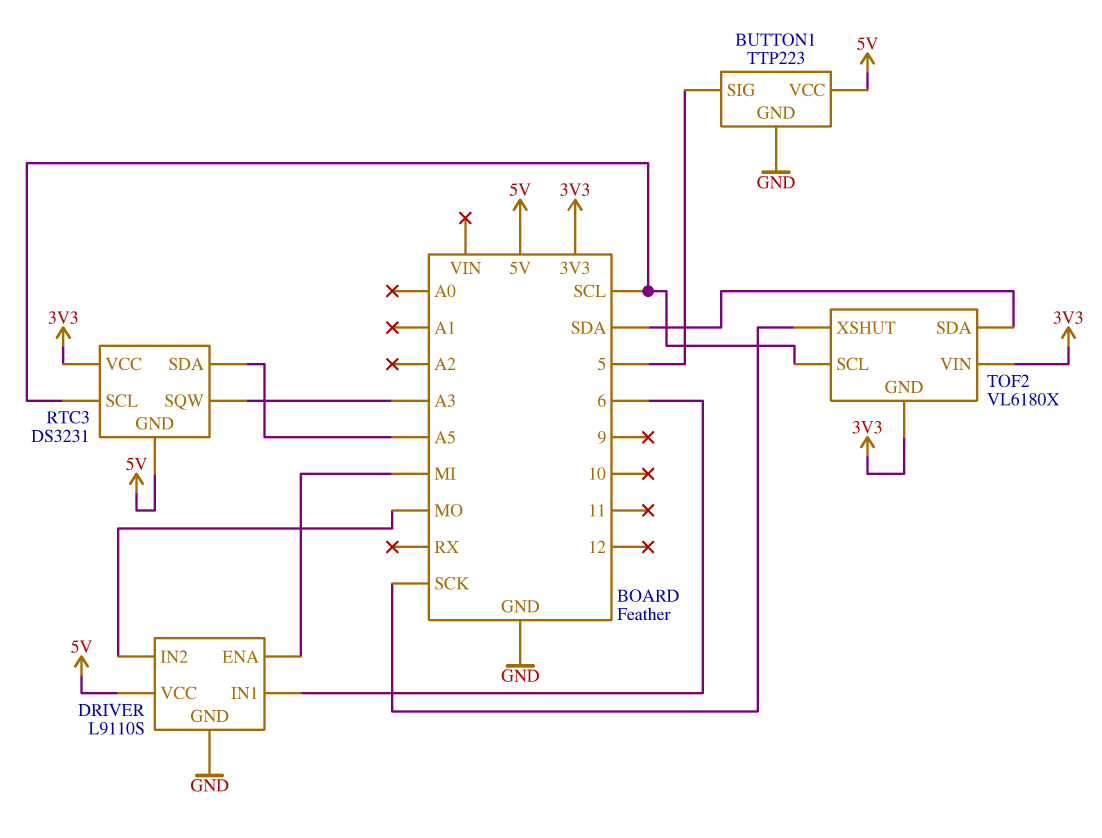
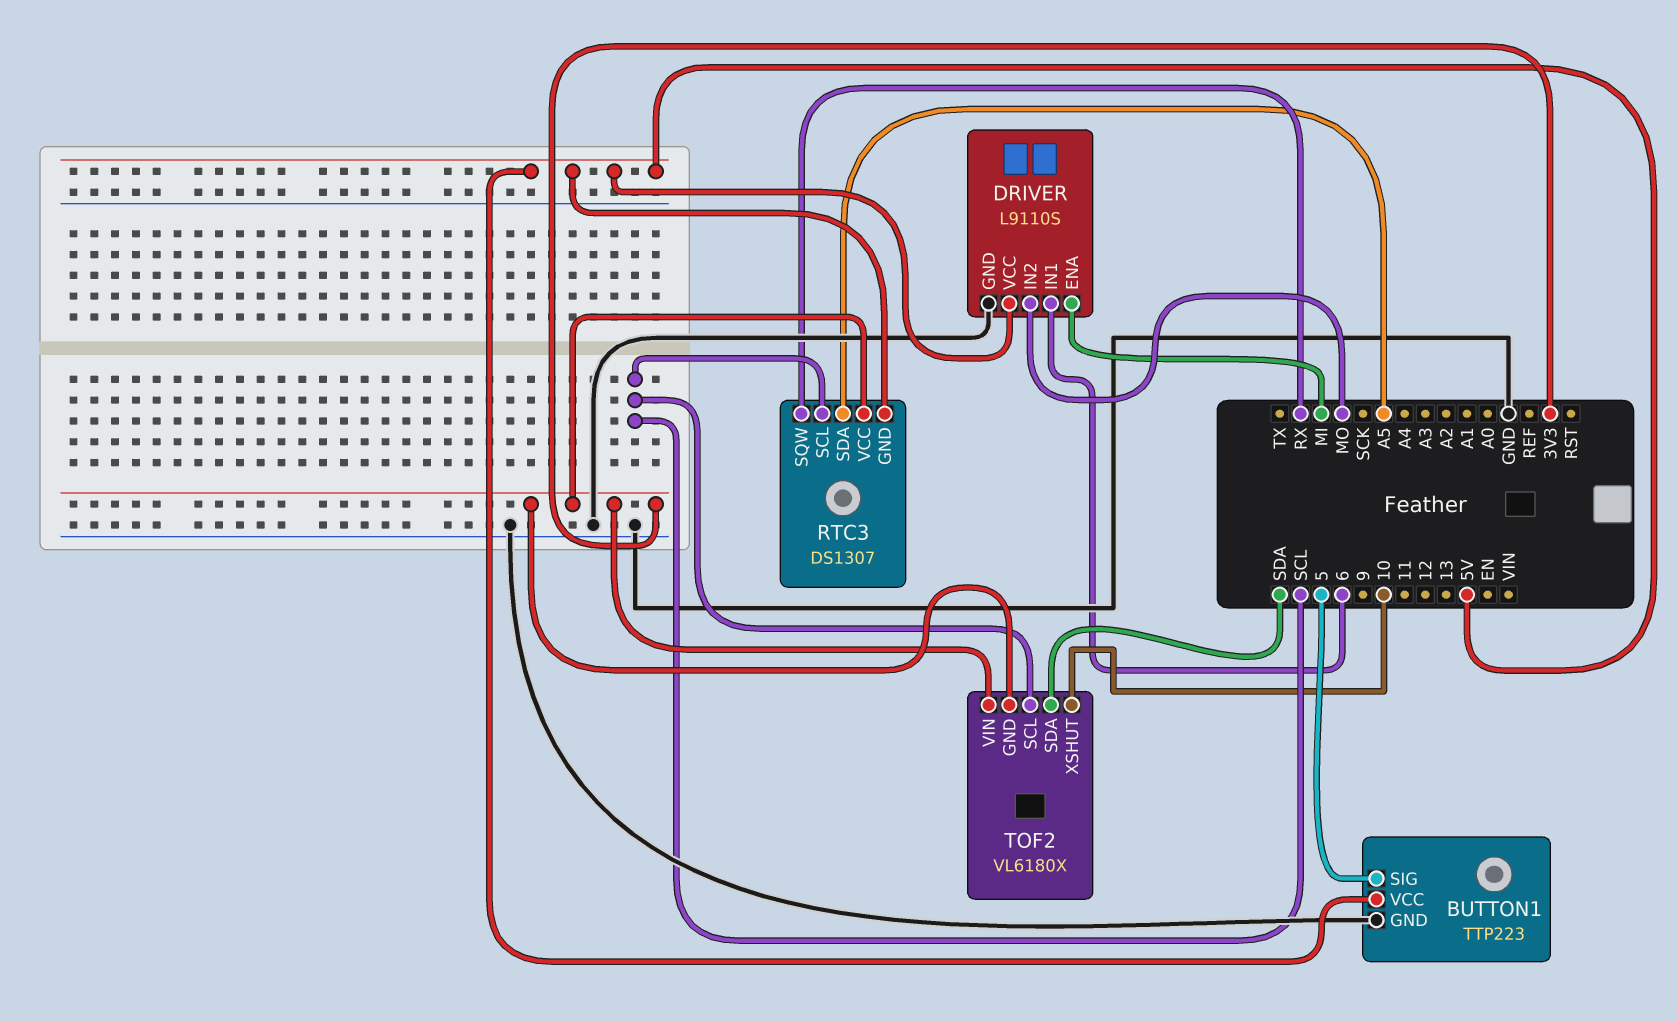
RTC3: DS3231 -> DS1307
RTC3 pin SQW: A3 -> RX
TOF2 pin XSHUT: SCK -> 10

